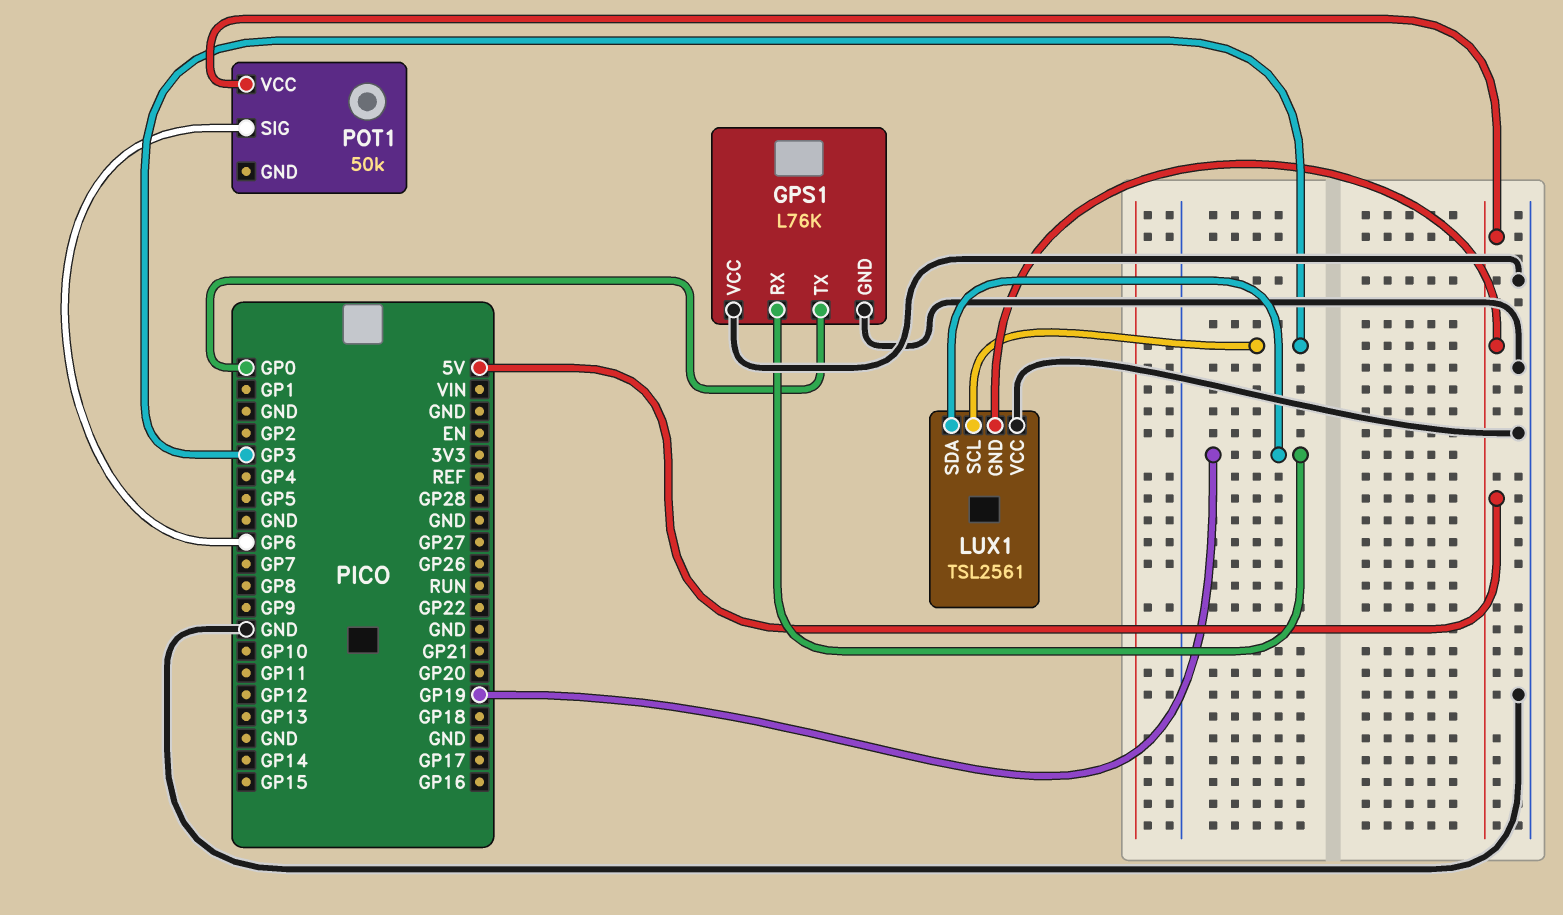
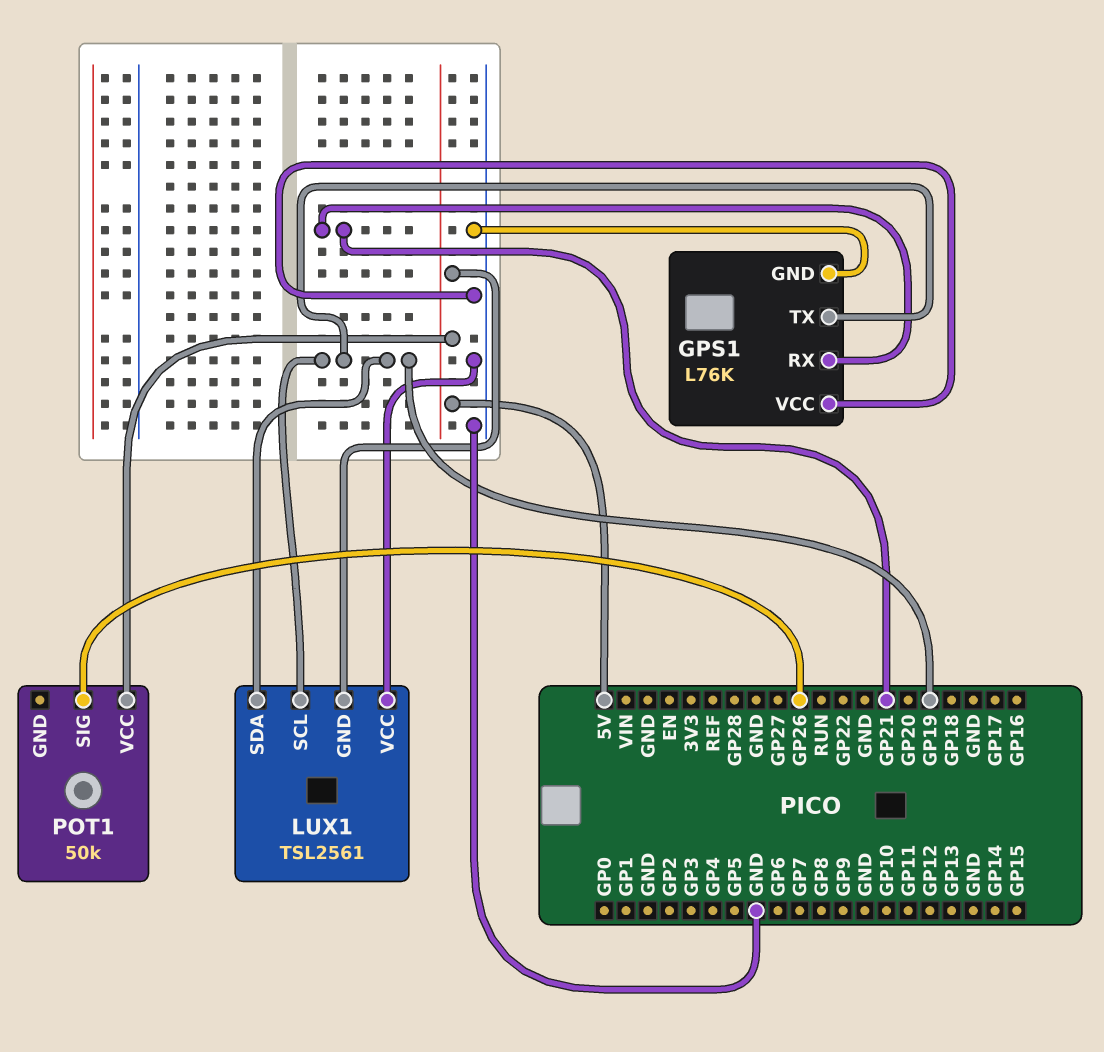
GPS1 pin RX: GP19 -> GP21
GPS1 pin TX: GP0 -> GP19
LUX1 pin SCL: GP3 -> GP19
POT1 pin SIG: GP6 -> GP26

